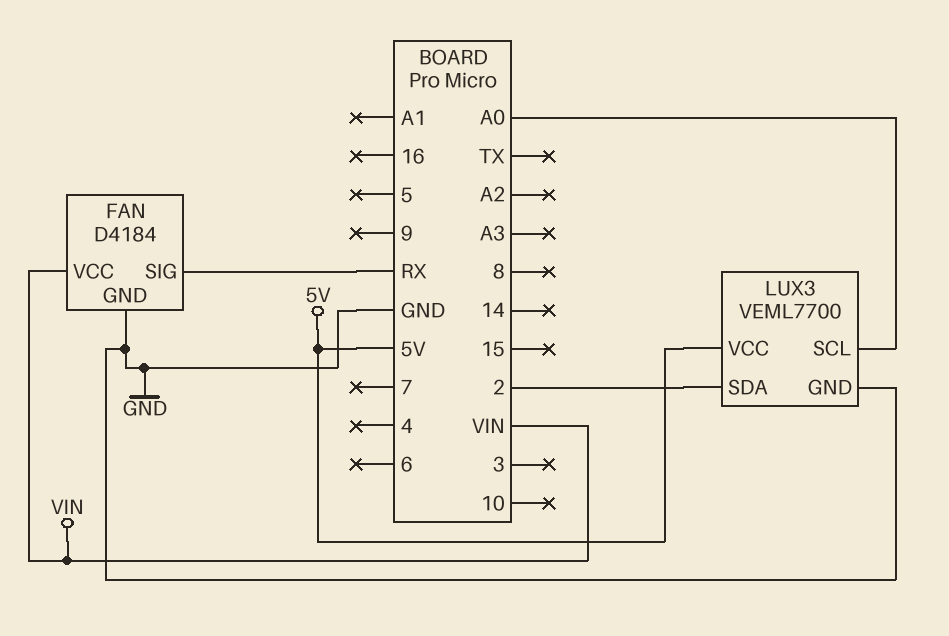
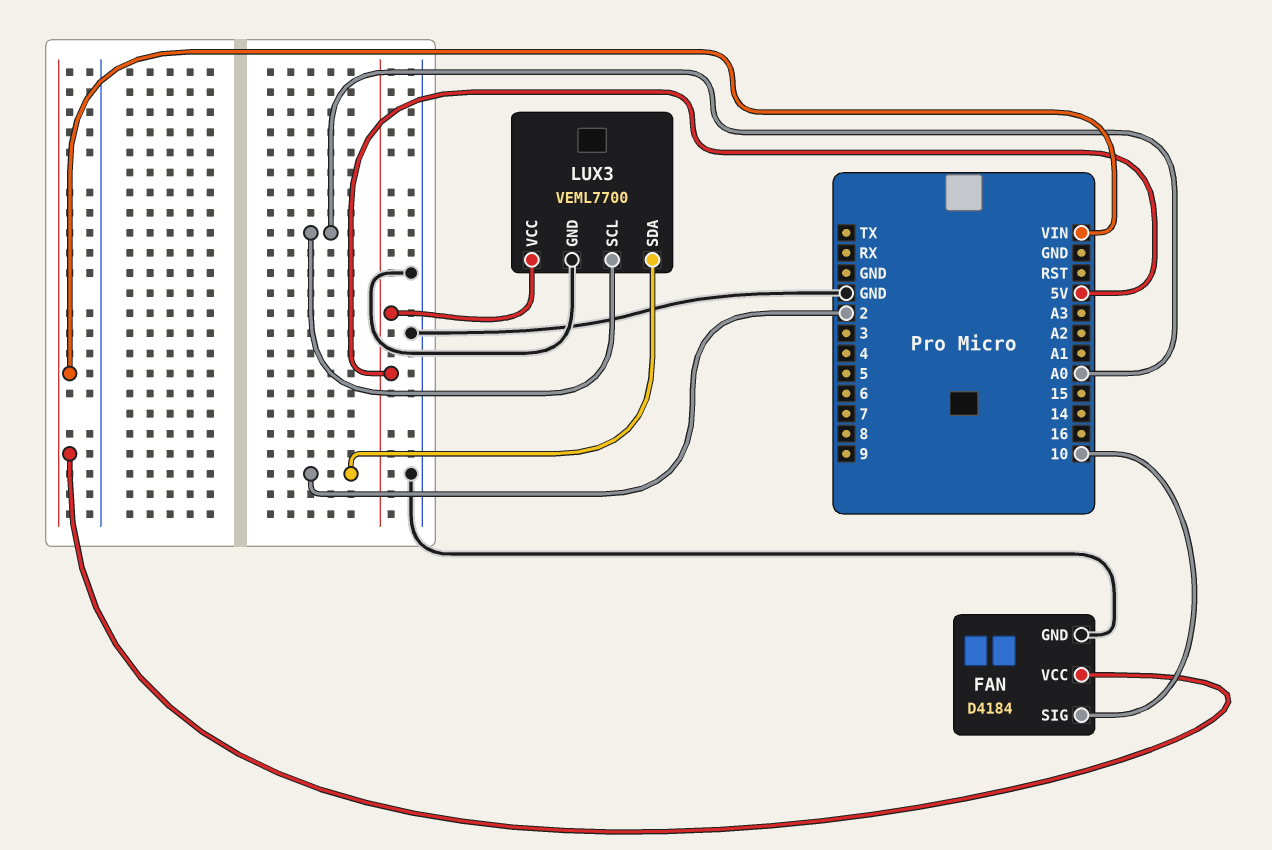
FAN pin SIG: RX -> 10

